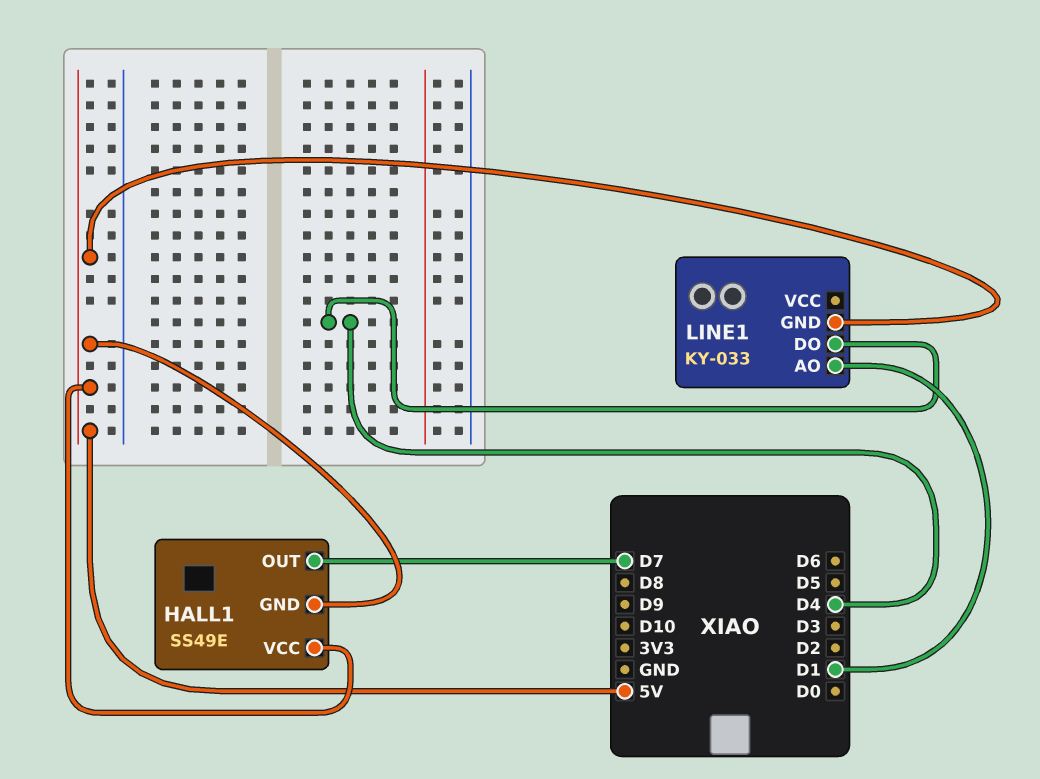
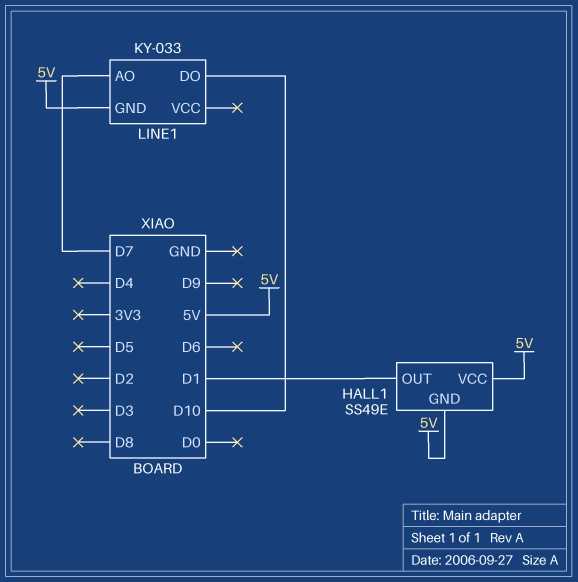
HALL1 pin OUT: D7 -> D1
LINE1 pin AO: D1 -> D7
LINE1 pin DO: D4 -> D10

